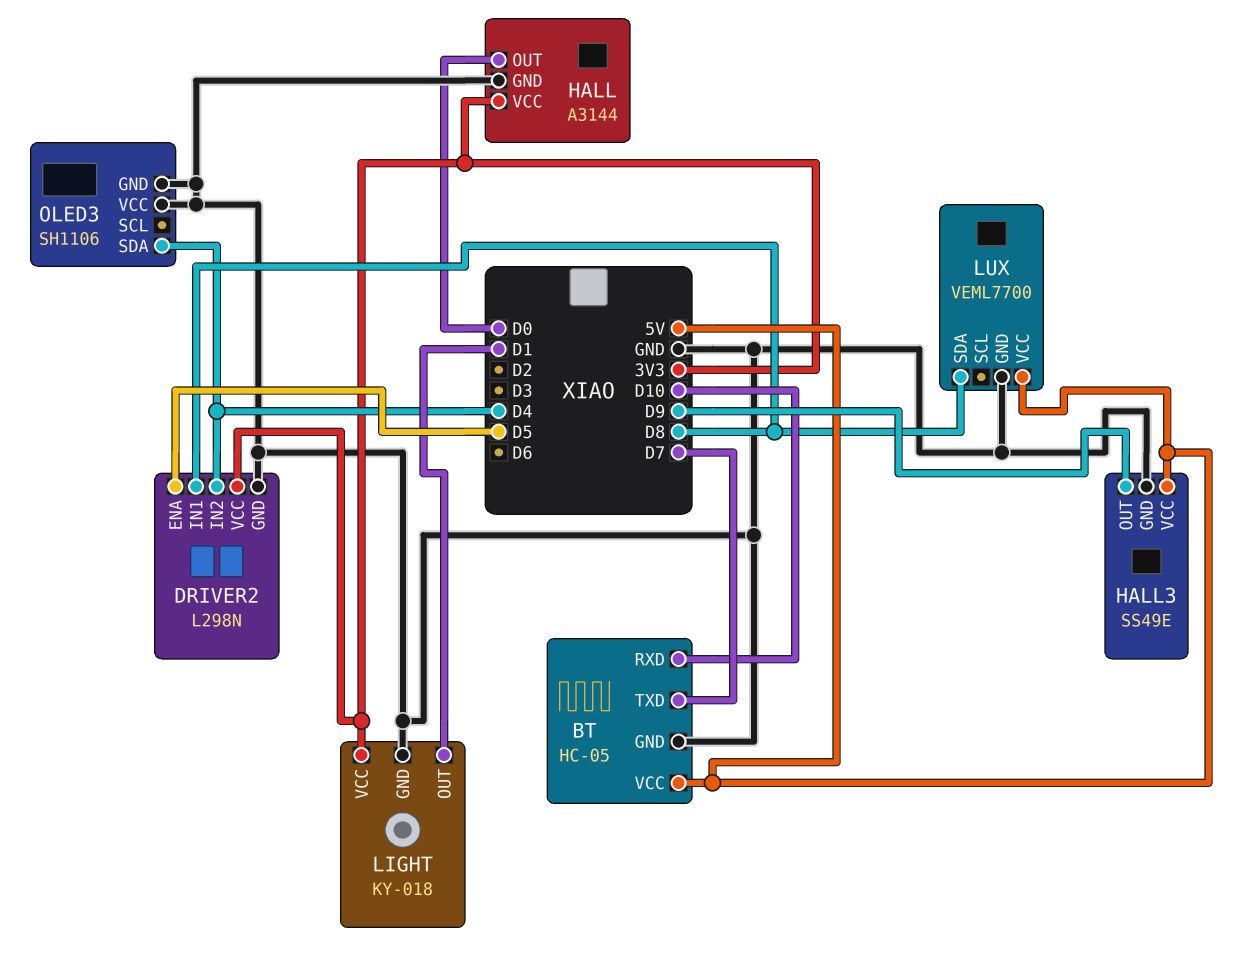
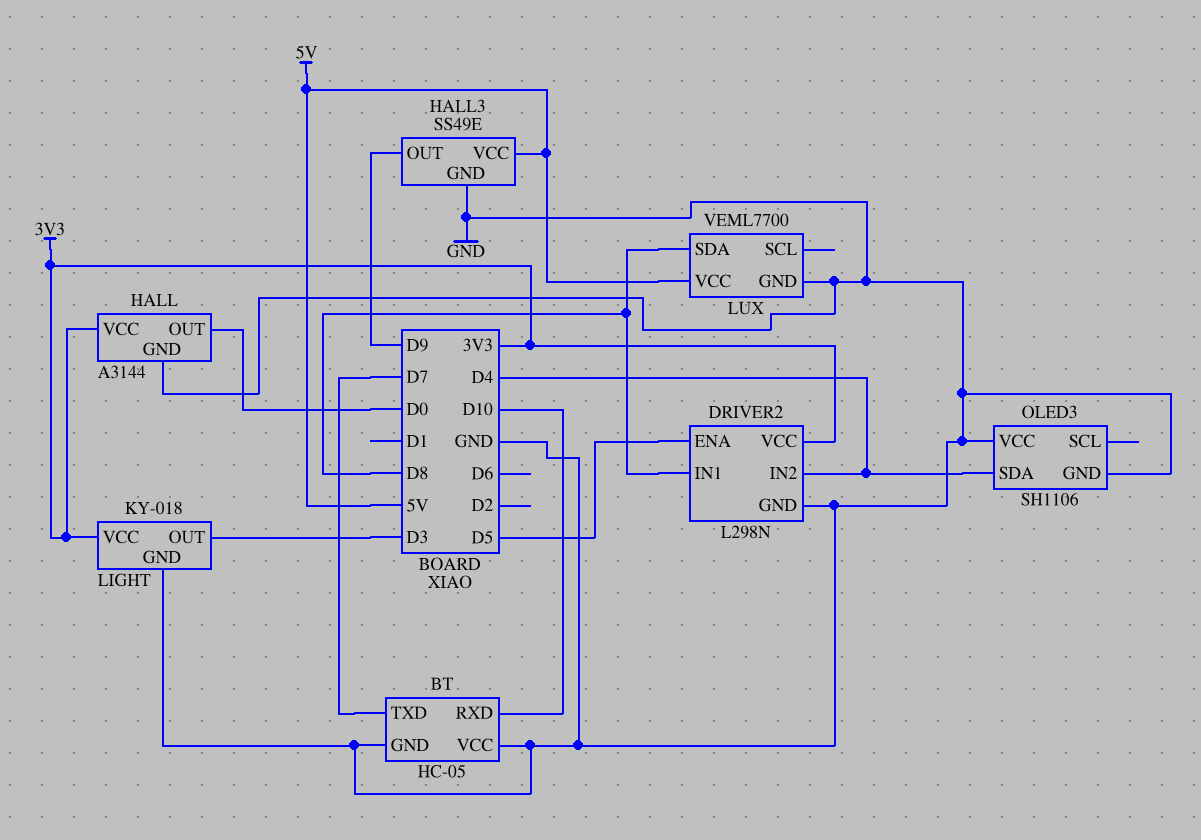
BT pin VCC: 5V -> GND
LIGHT pin OUT: D1 -> D3

